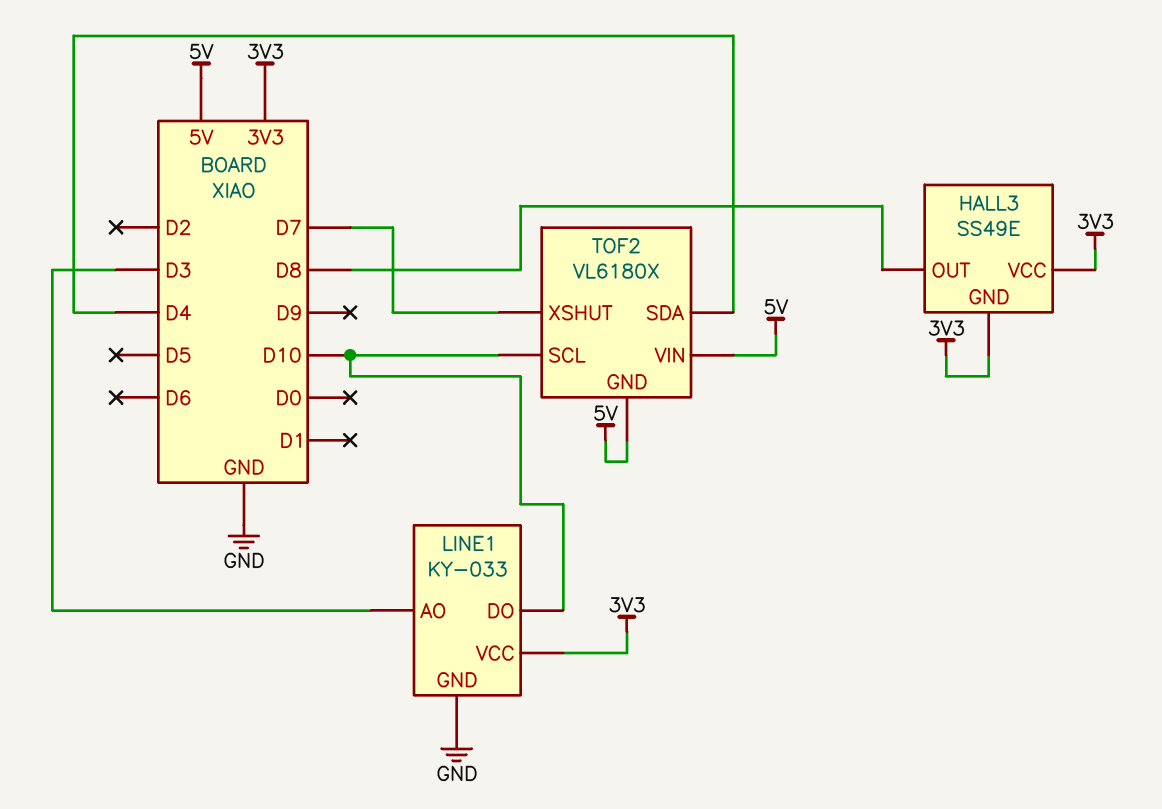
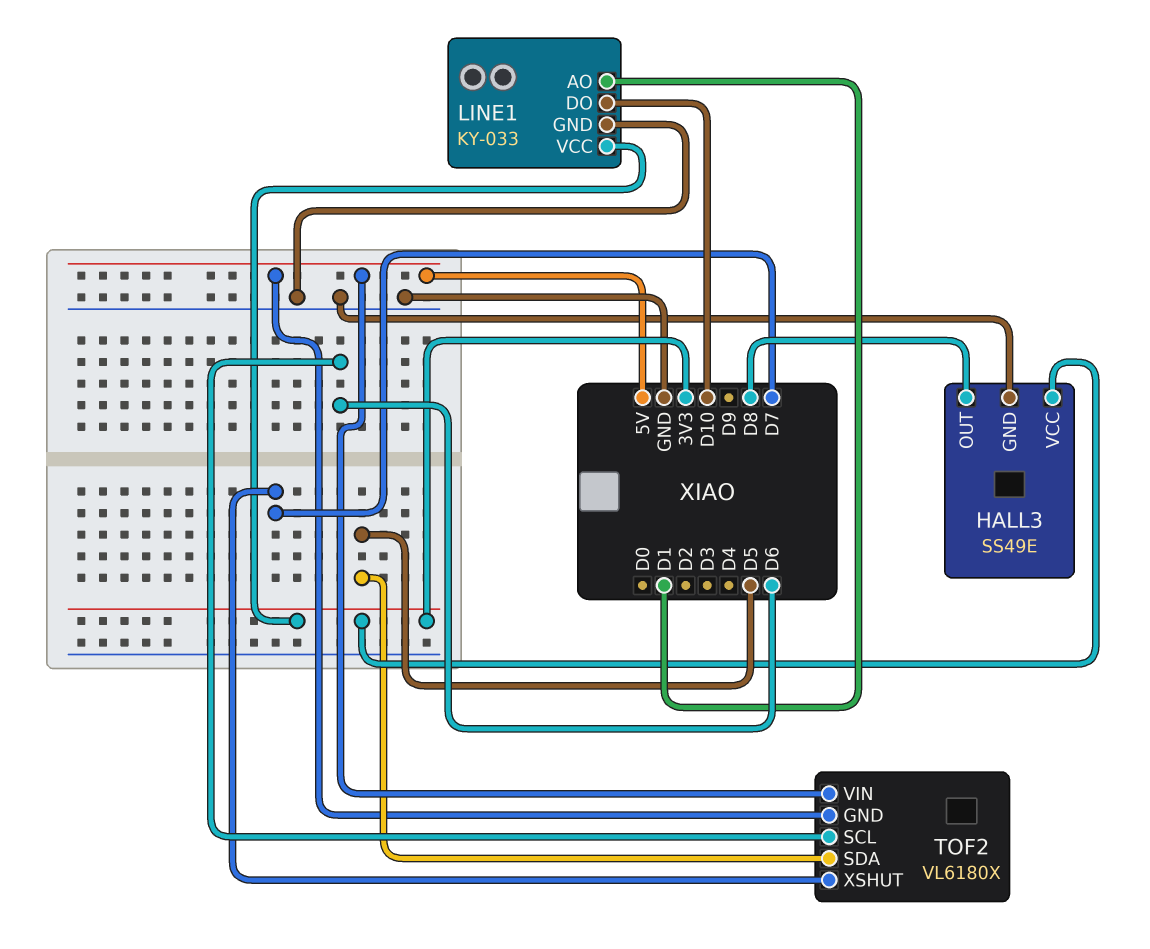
HALL3 pin GND: 3V3 -> GND
LINE1 pin AO: D3 -> D1
TOF2 pin SCL: D10 -> D6
TOF2 pin SDA: D4 -> D5

